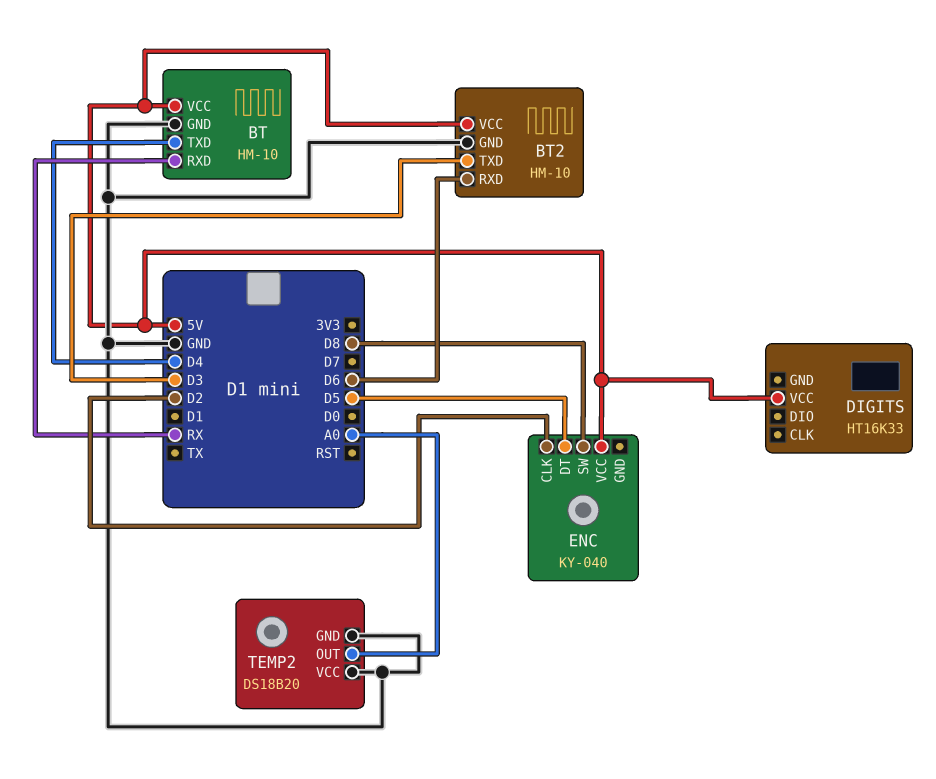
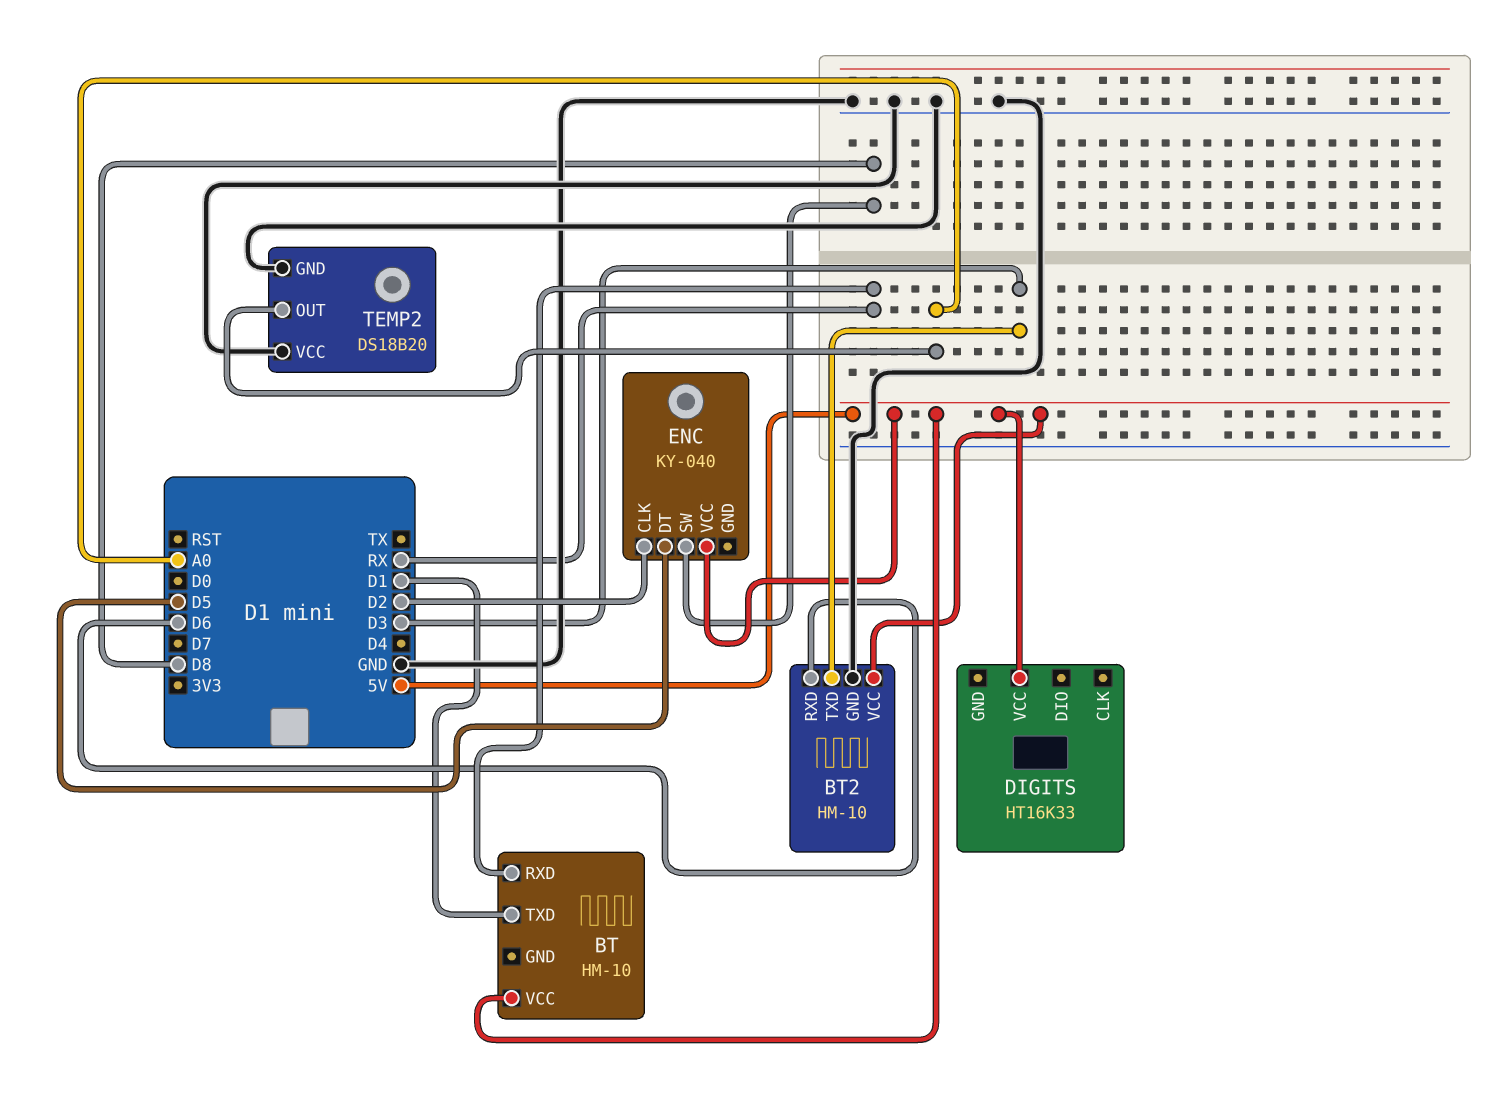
BT pin GND: GND -> none
BT pin TXD: D4 -> D1

